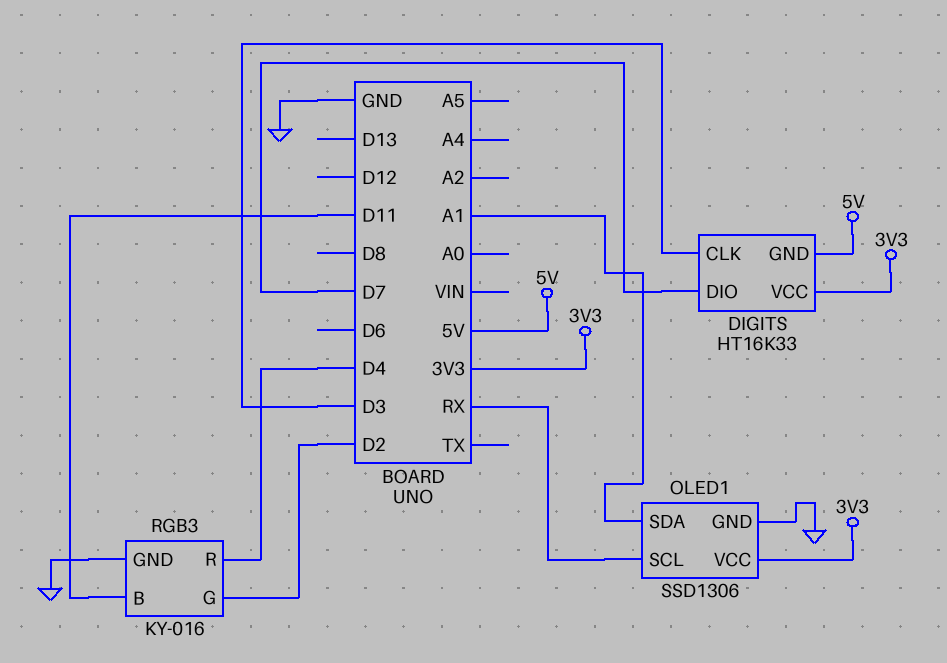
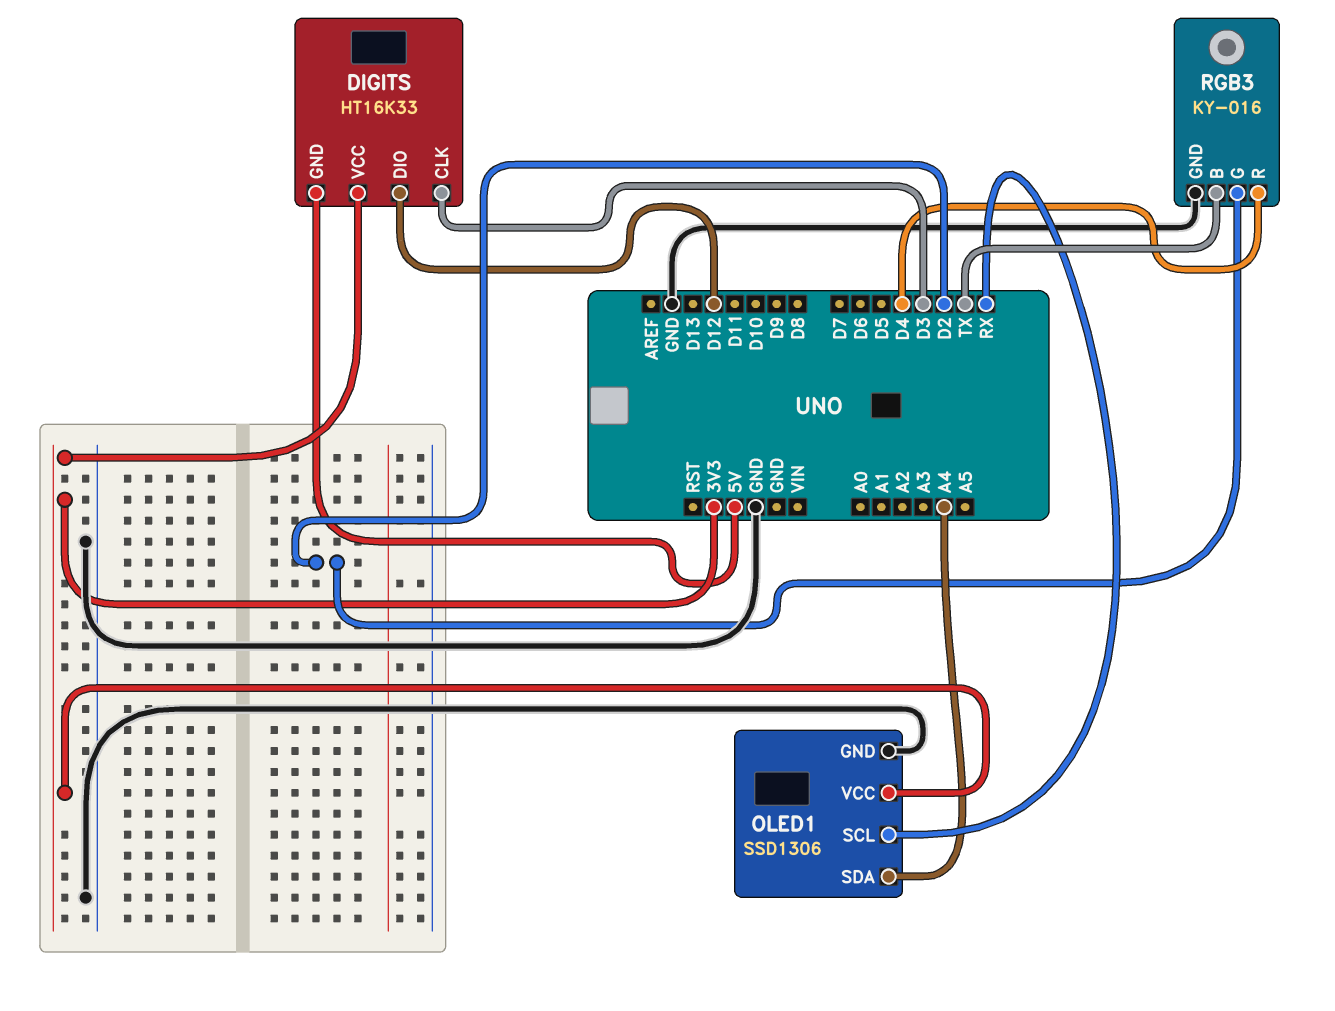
DIGITS pin DIO: D7 -> D12
OLED1 pin SDA: A1 -> A4
RGB3 pin B: D11 -> TX

